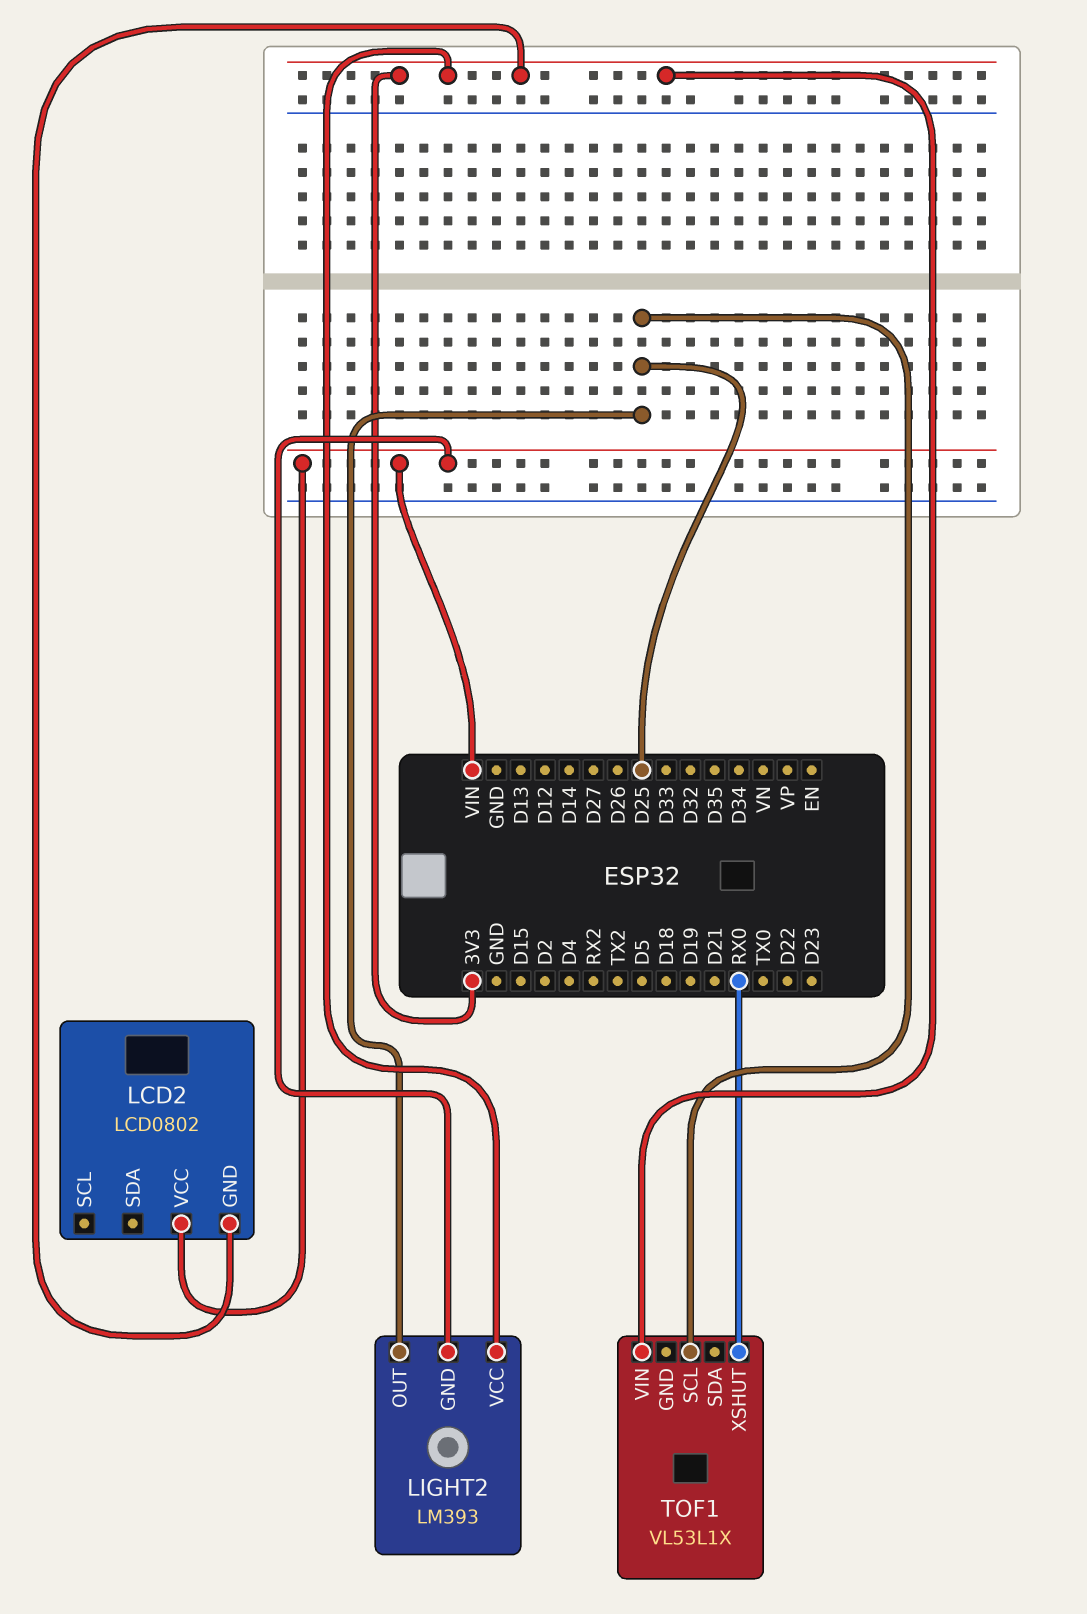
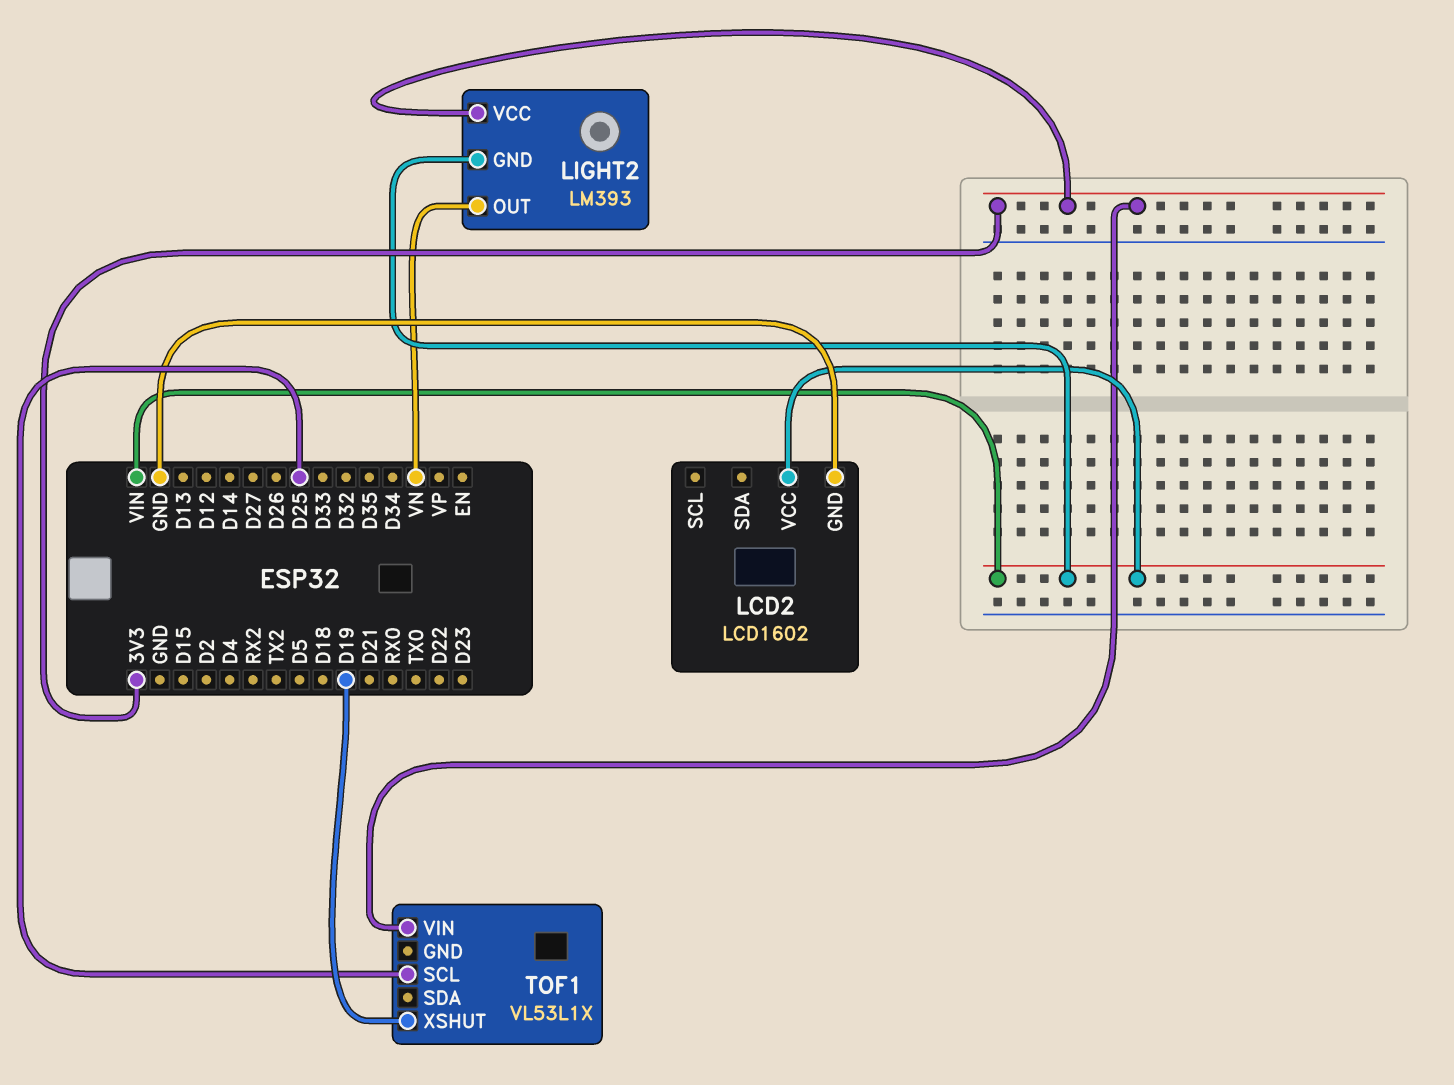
LCD2: LCD0802 -> LCD1602
LCD2 pin GND: 3V3 -> GND
LIGHT2 pin OUT: D25 -> VN
TOF1 pin XSHUT: RX0 -> D19

